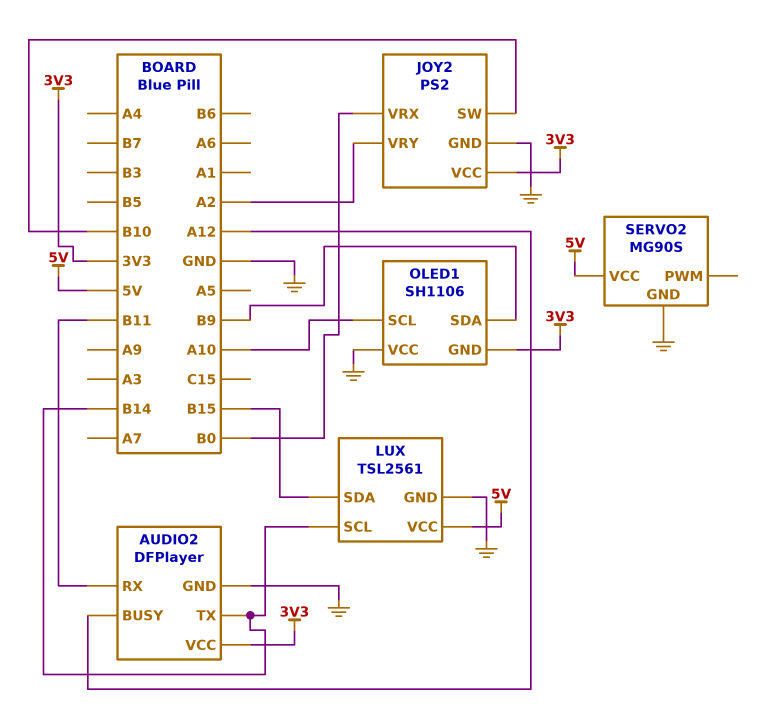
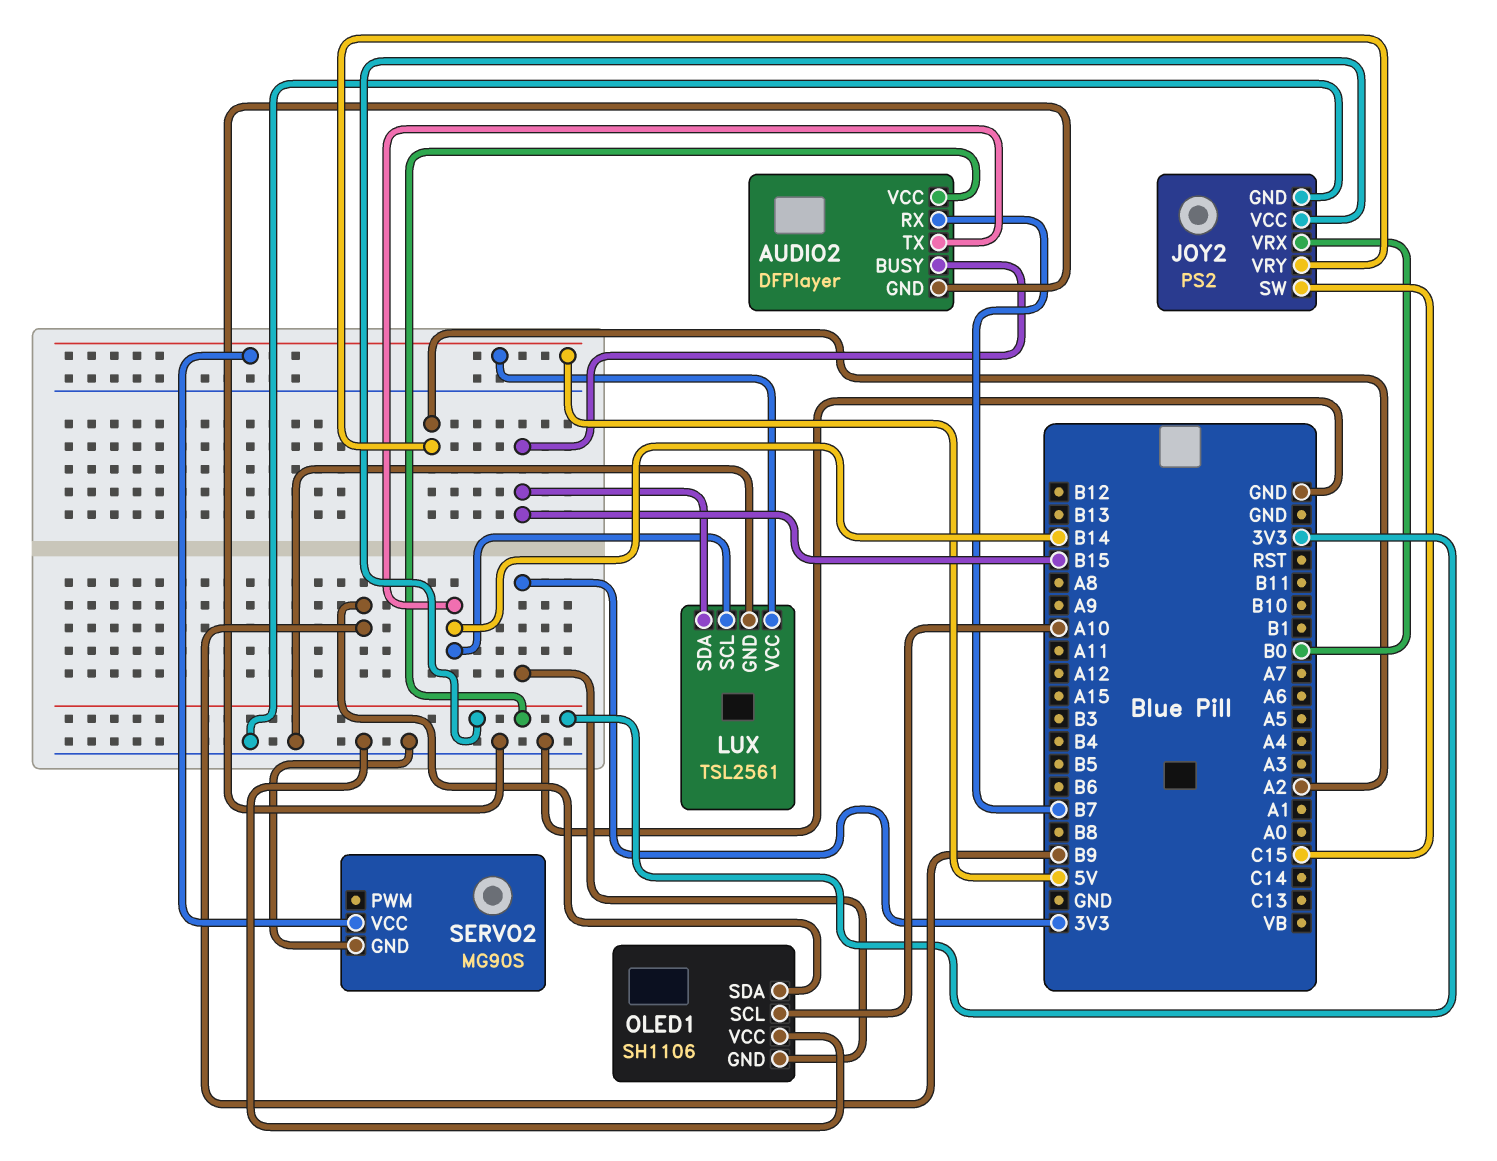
AUDIO2 pin BUSY: A12 -> B15
AUDIO2 pin RX: B11 -> B7
JOY2 pin SW: B10 -> C15

